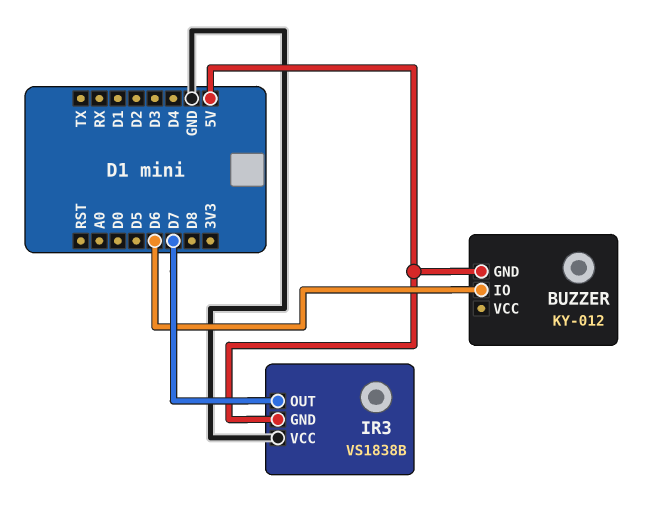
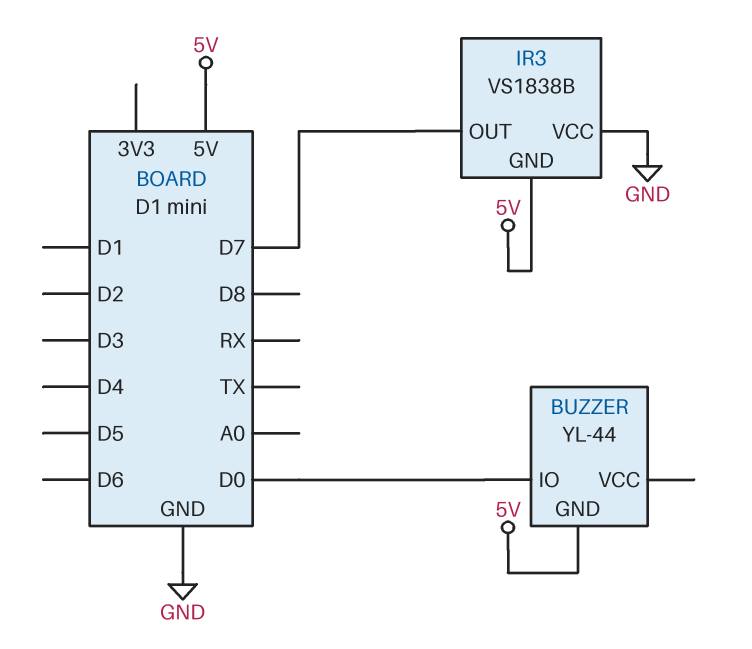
BUZZER: KY-012 -> YL-44
BUZZER pin IO: D6 -> D0

